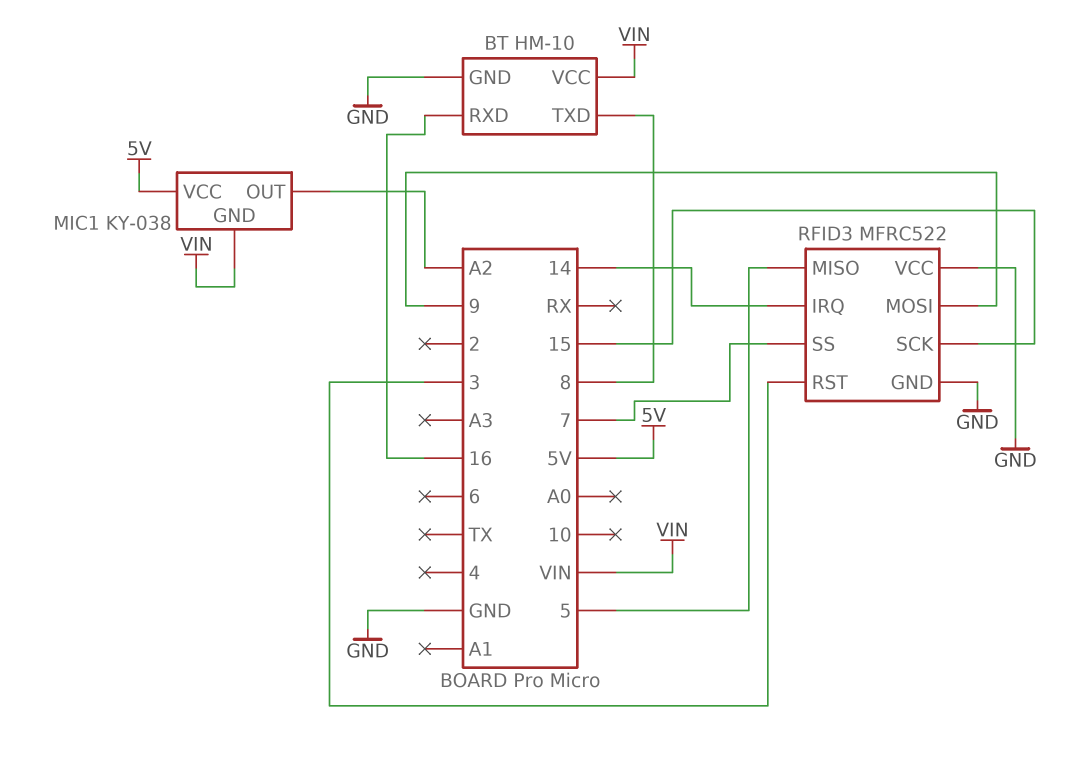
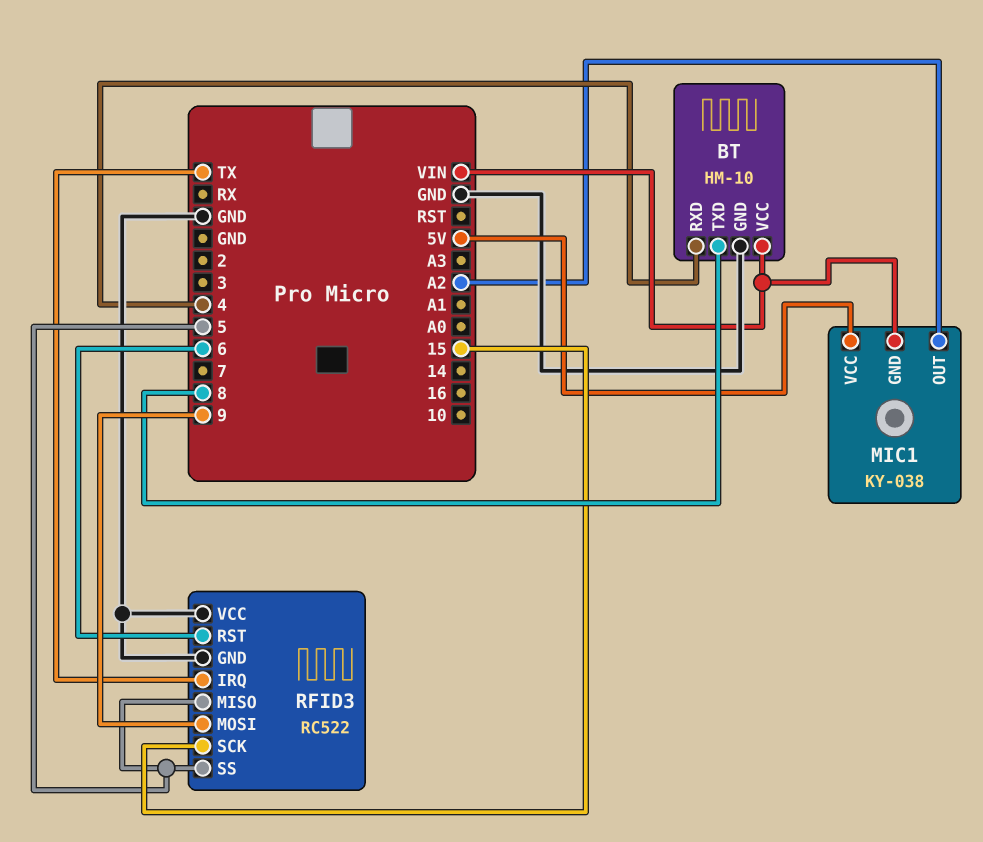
BT pin RXD: 16 -> 4
RFID3: MFRC522 -> RC522
RFID3 pin IRQ: 14 -> TX
RFID3 pin RST: 3 -> 6
RFID3 pin SS: 7 -> 5

